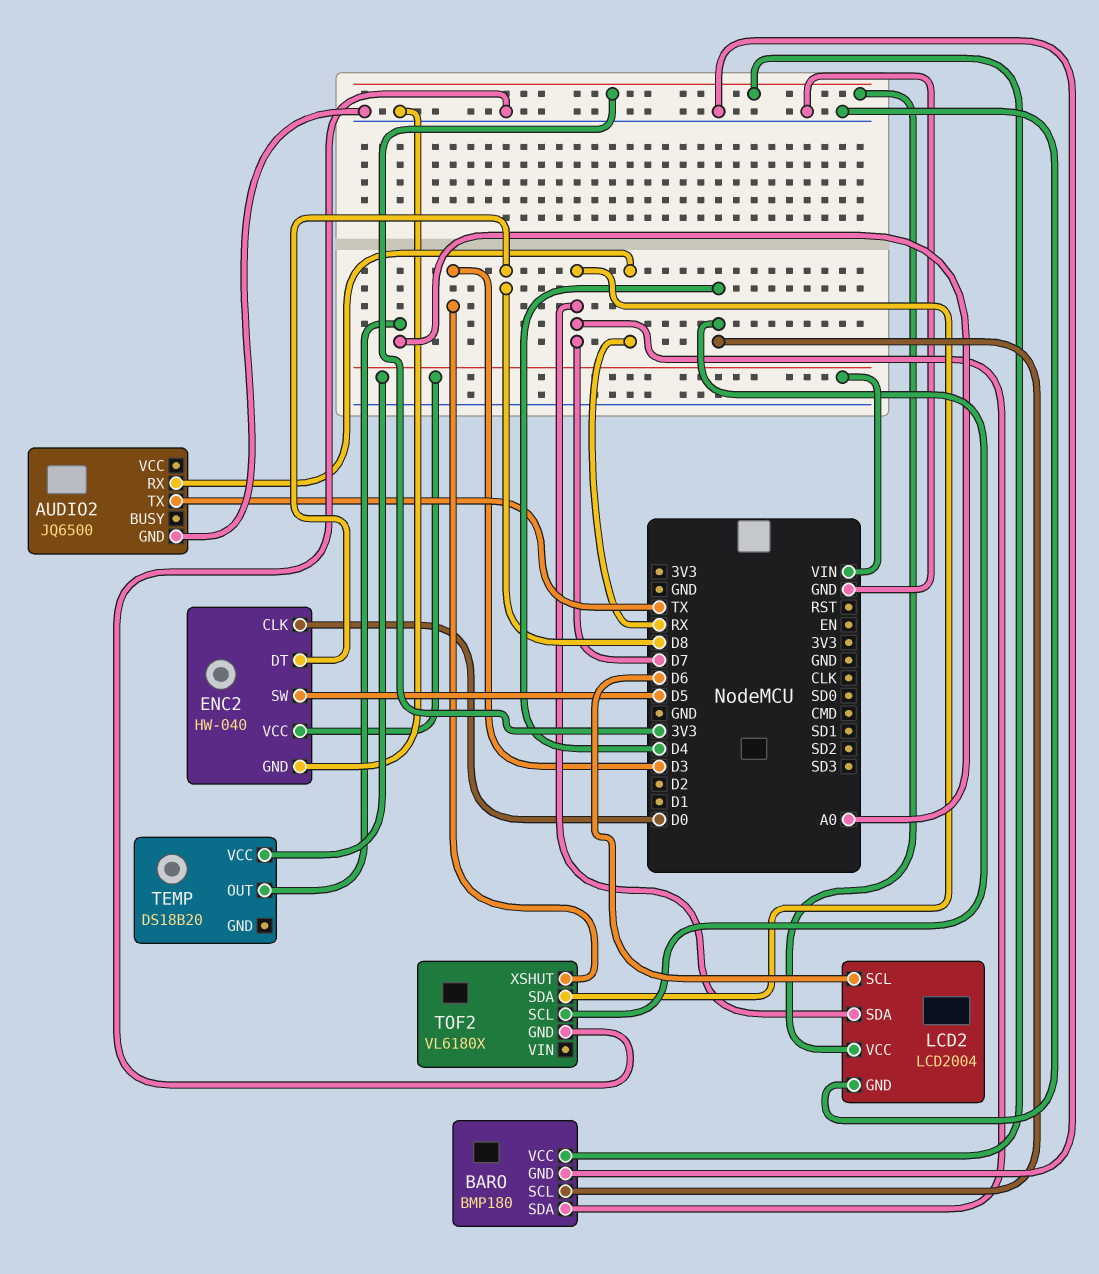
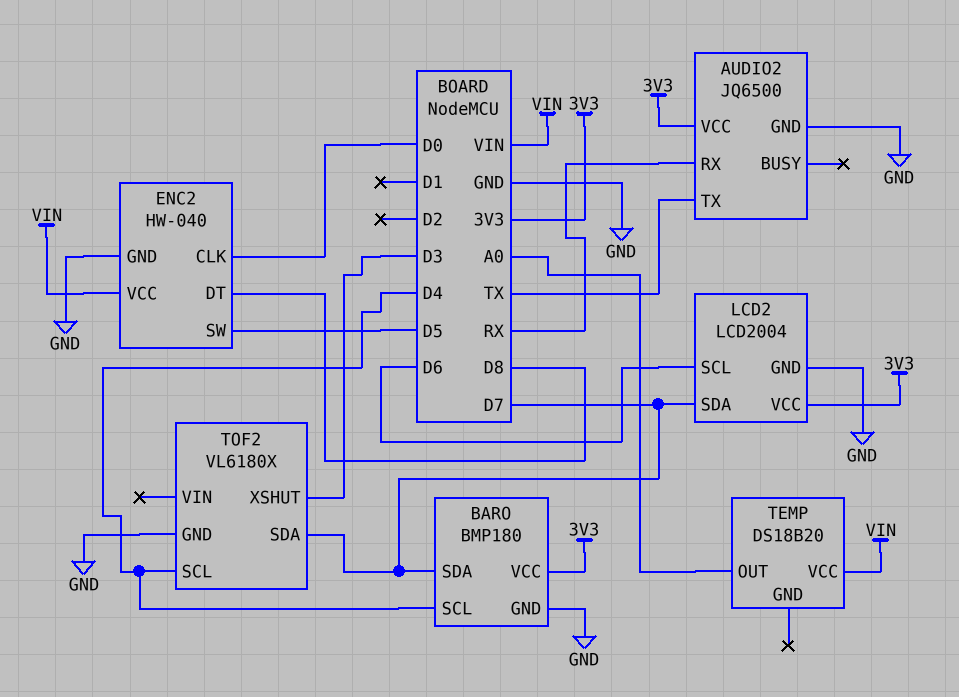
AUDIO2 pin VCC: none -> 3V3

